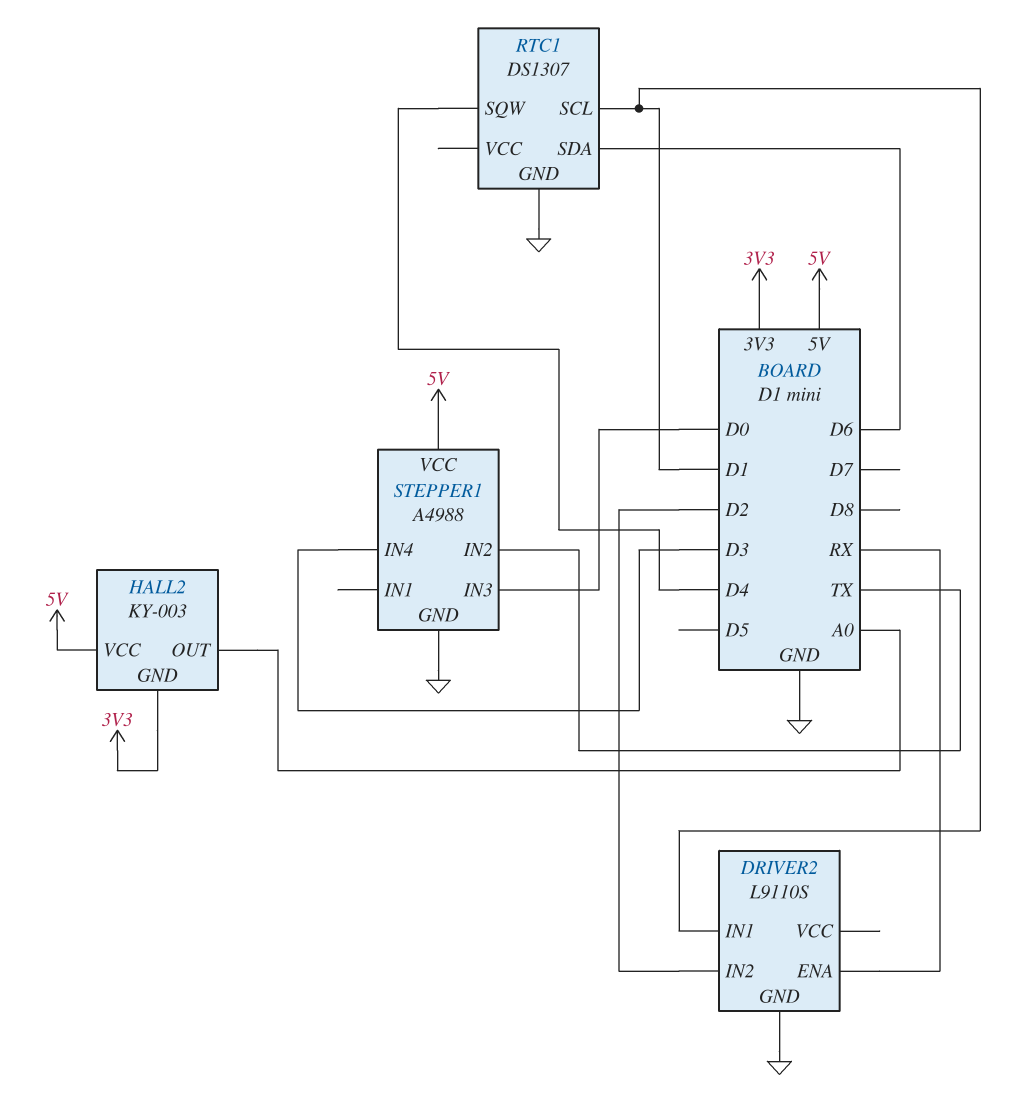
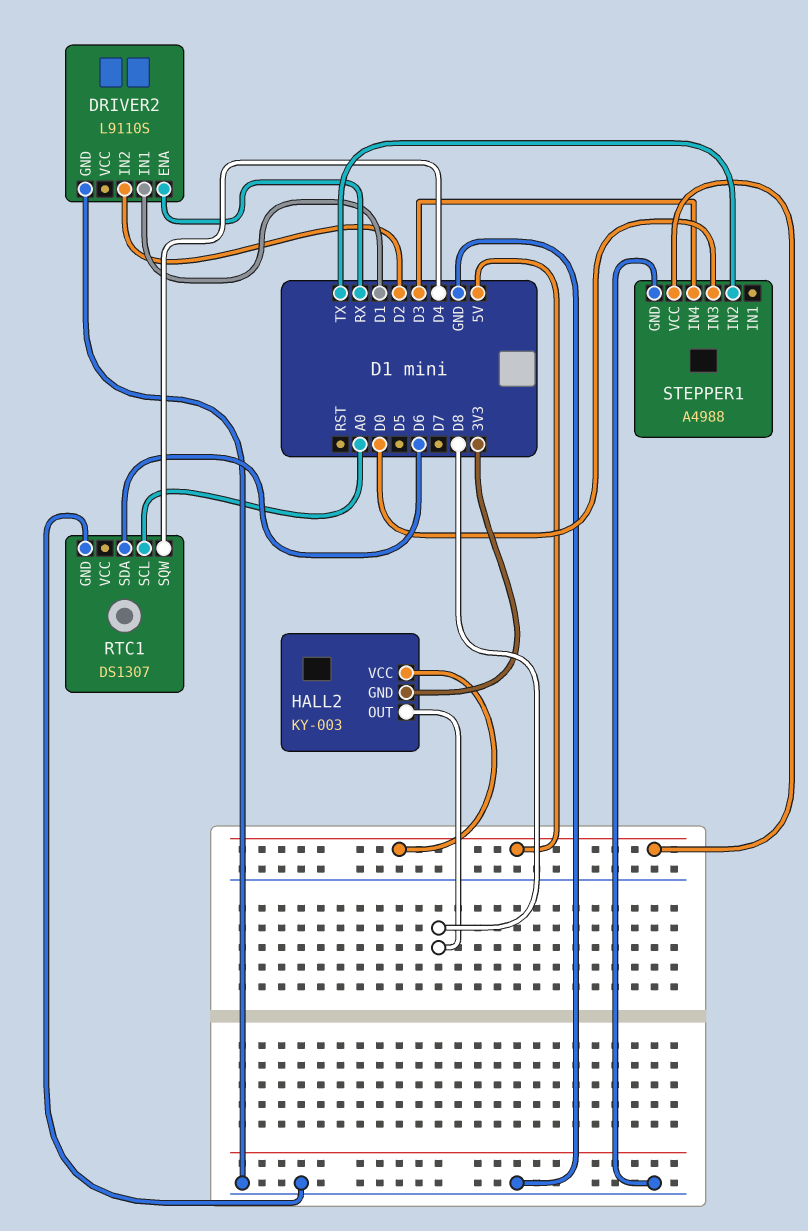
HALL2 pin OUT: A0 -> D8
RTC1 pin SCL: D1 -> A0

